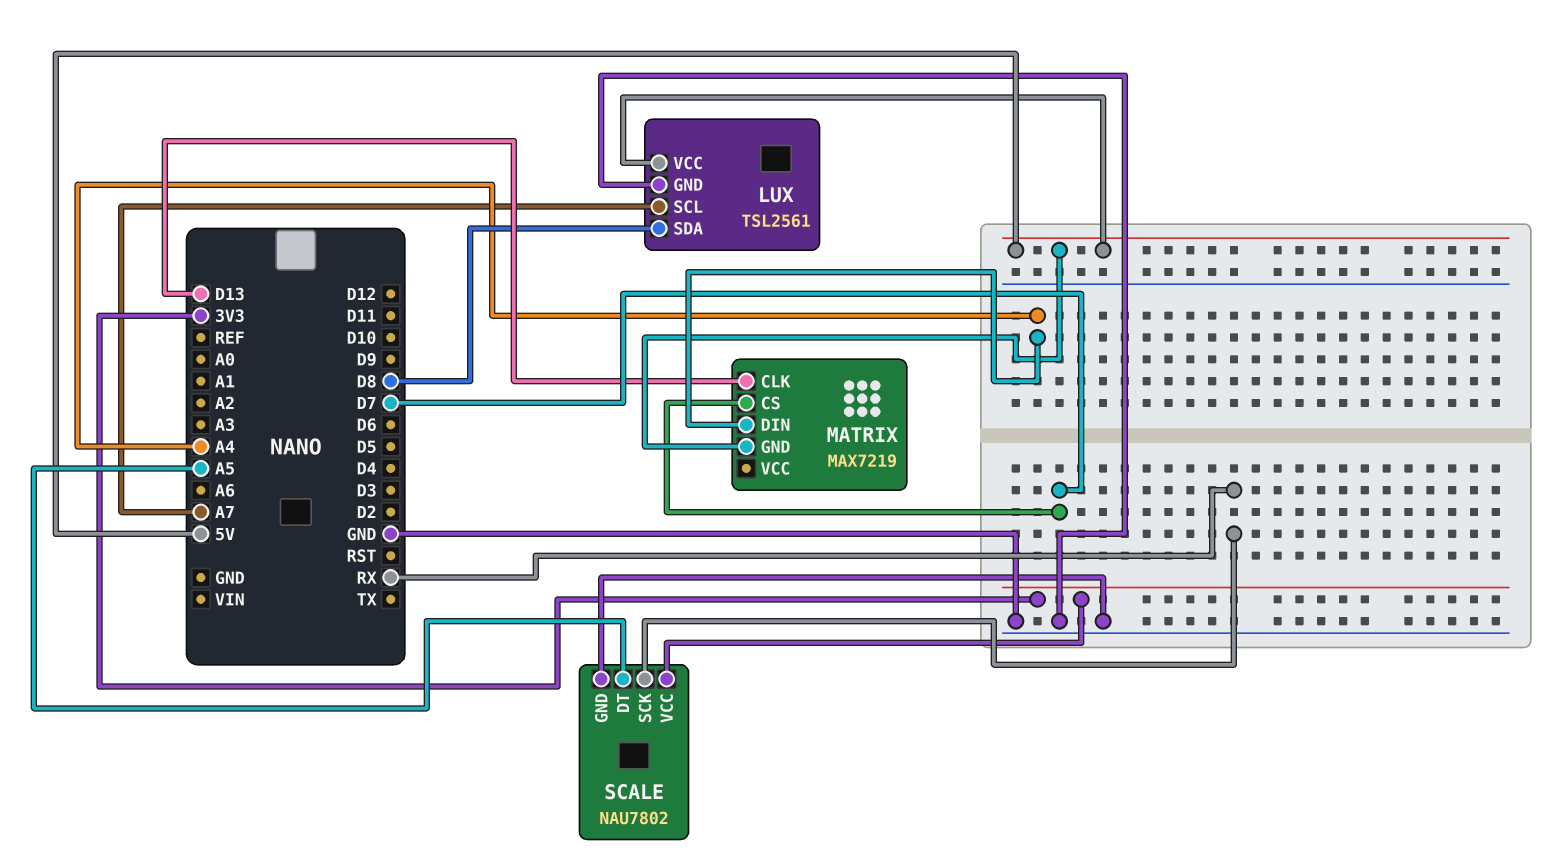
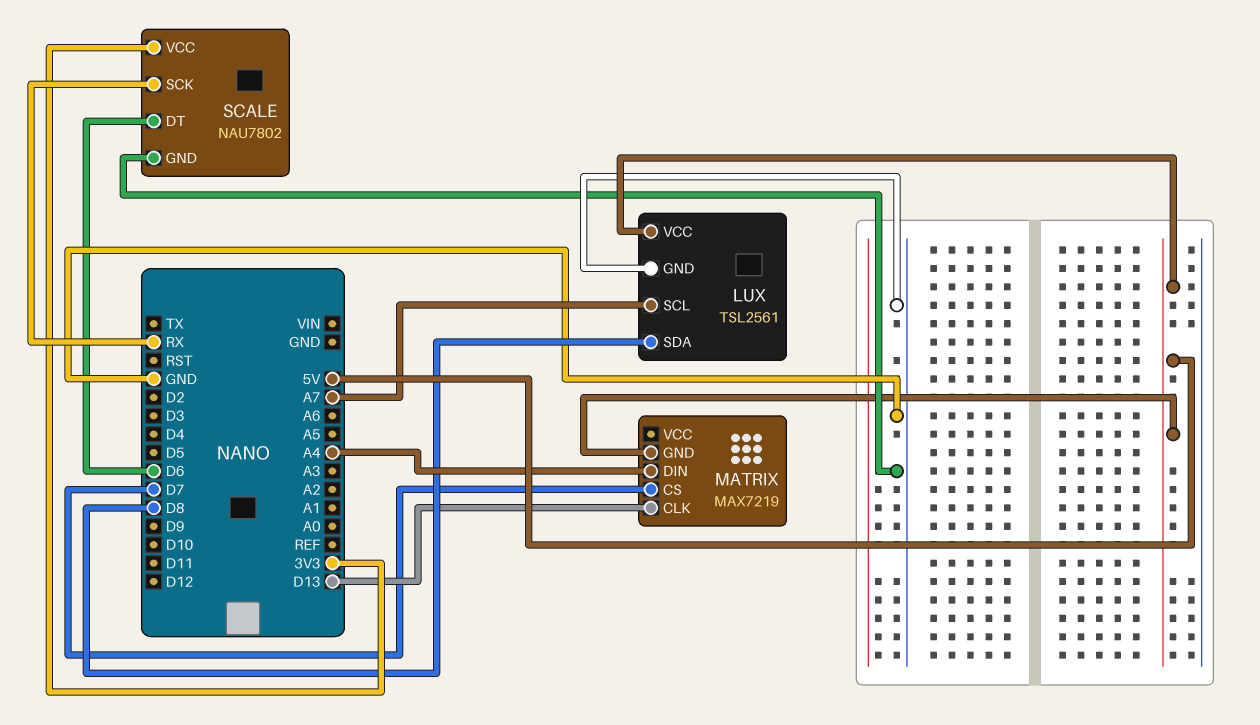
SCALE pin DT: A5 -> D6

